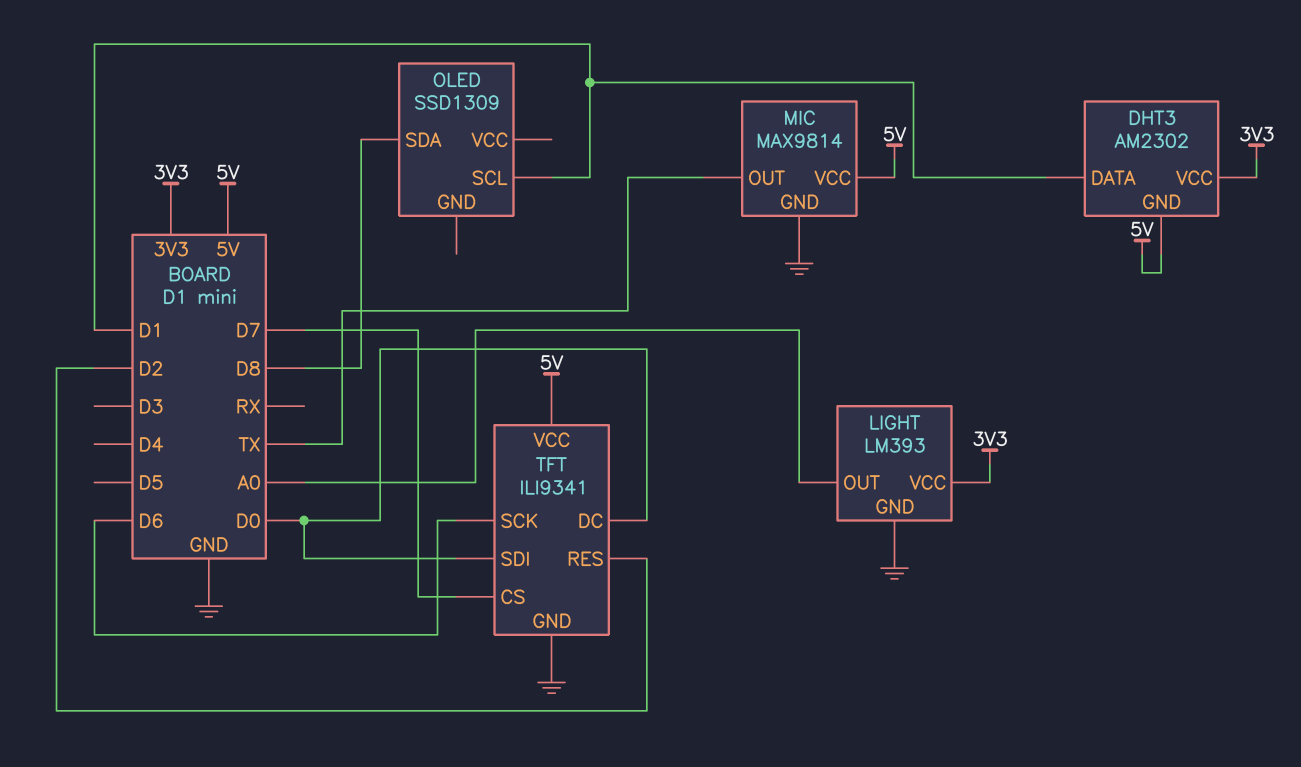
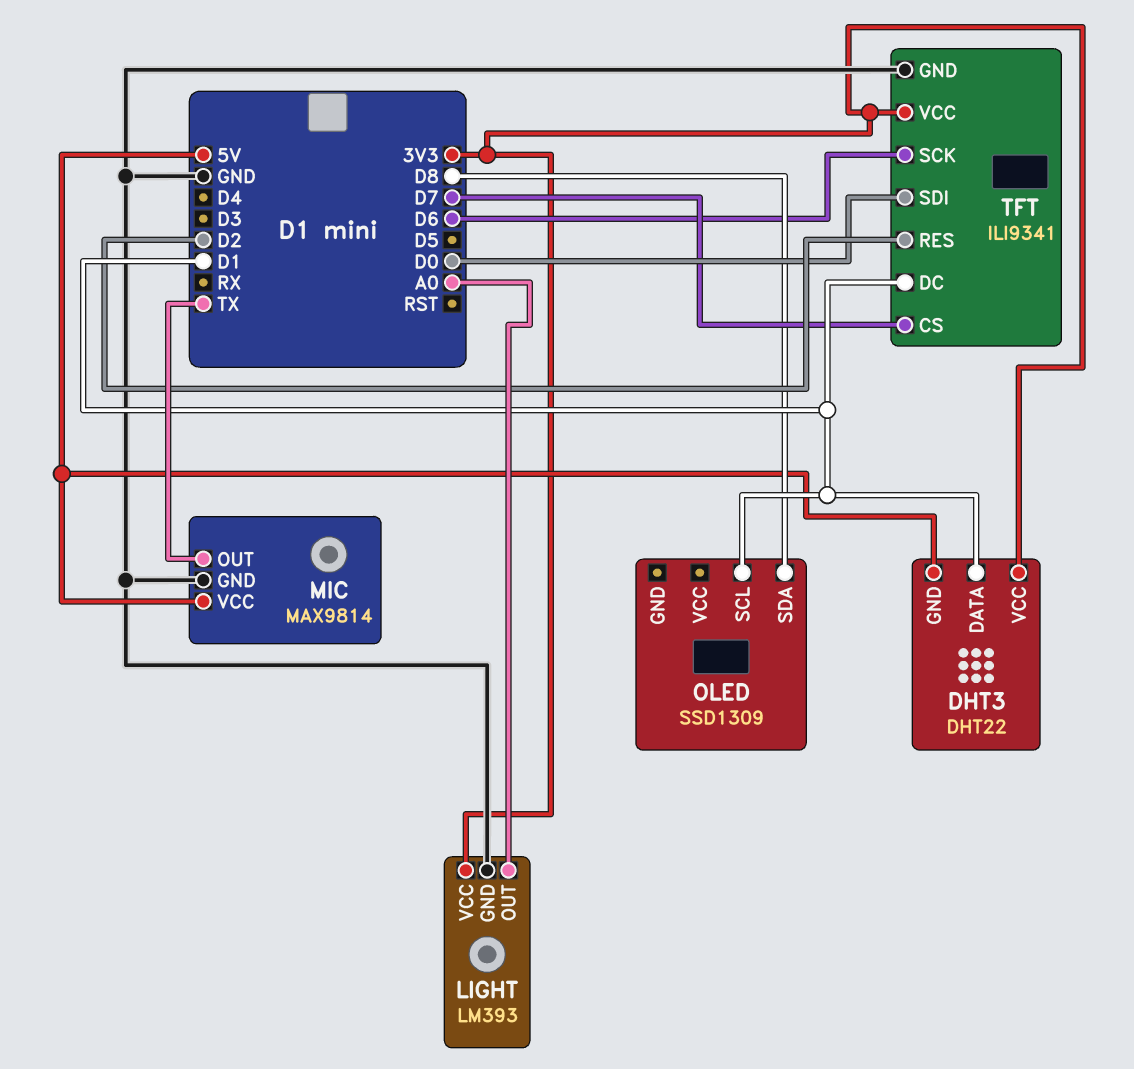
DHT3: AM2302 -> DHT22
TFT pin DC: D0 -> D1
TFT pin VCC: 5V -> 3V3

